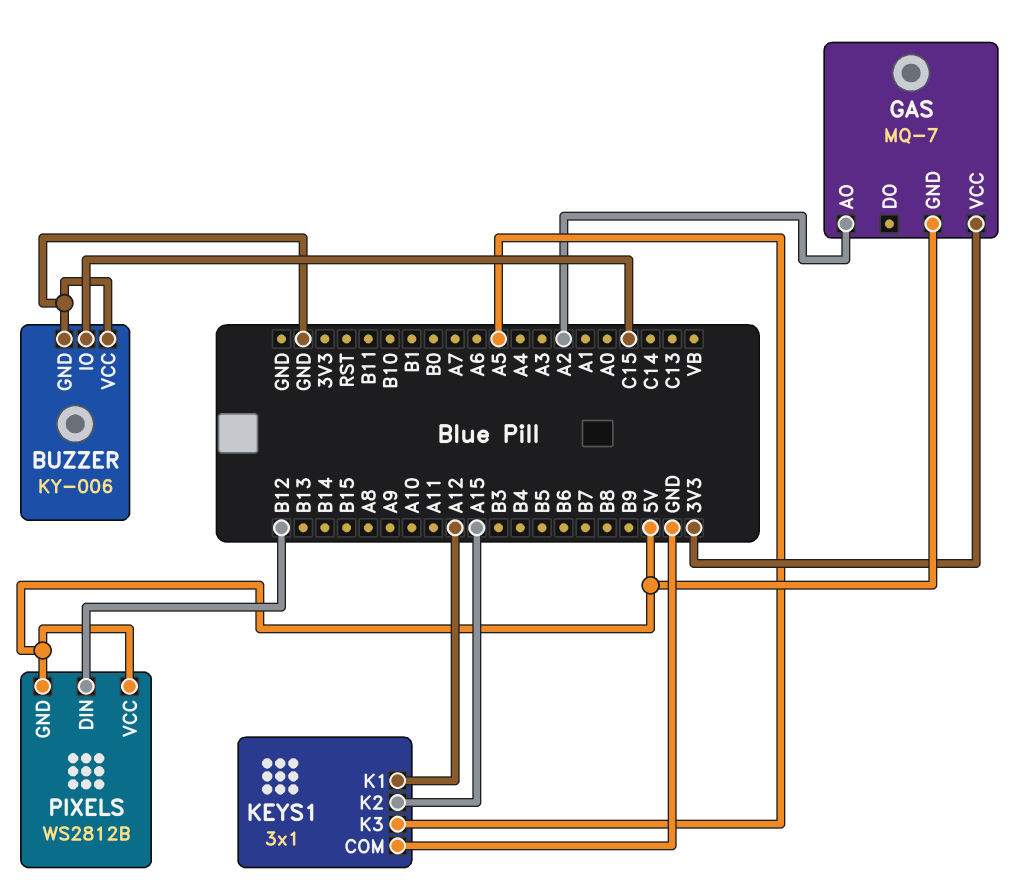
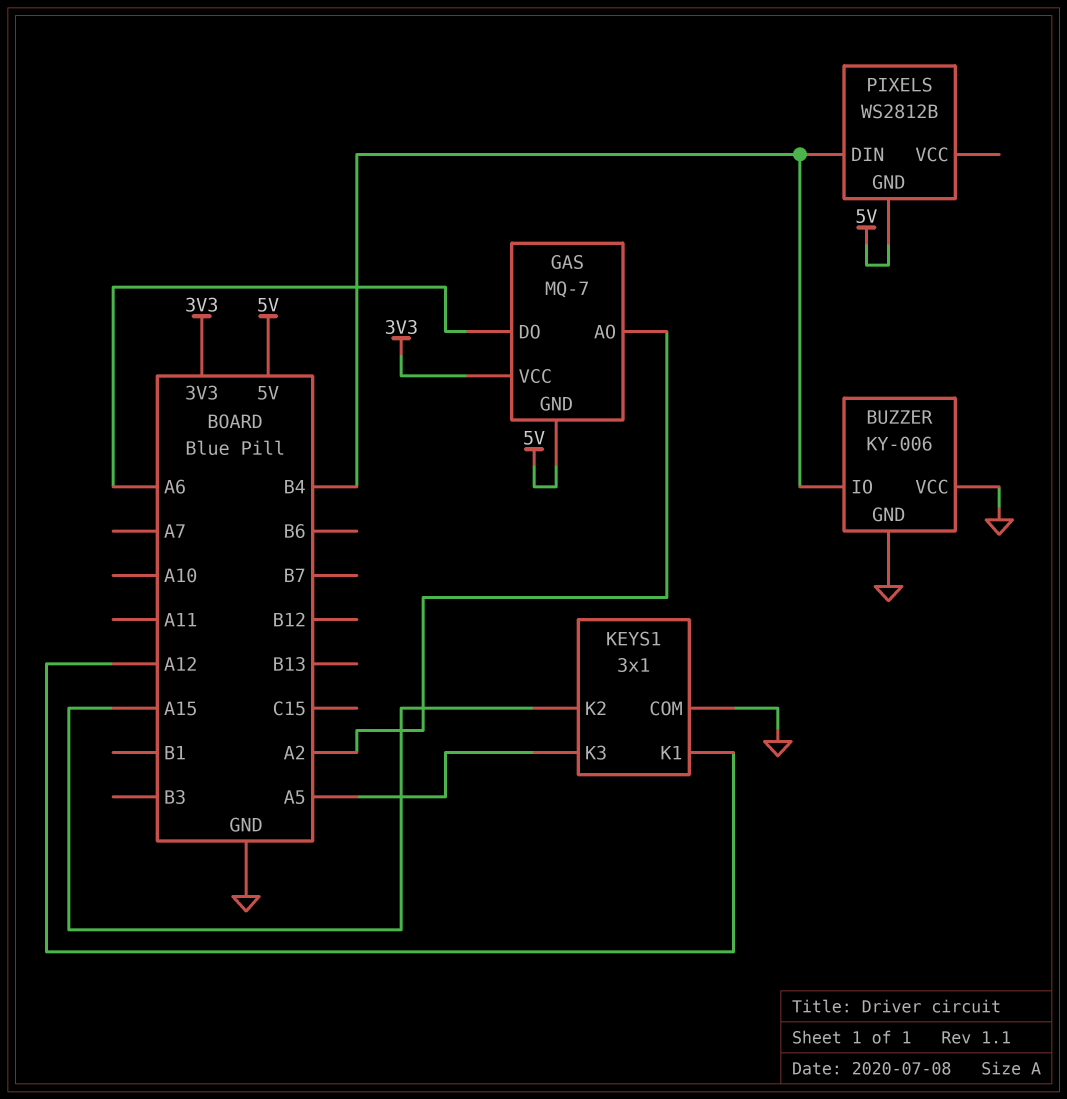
BUZZER pin IO: C15 -> B4
GAS pin DO: none -> A6
PIXELS pin DIN: B12 -> B4
PIXELS pin VCC: 5V -> none

